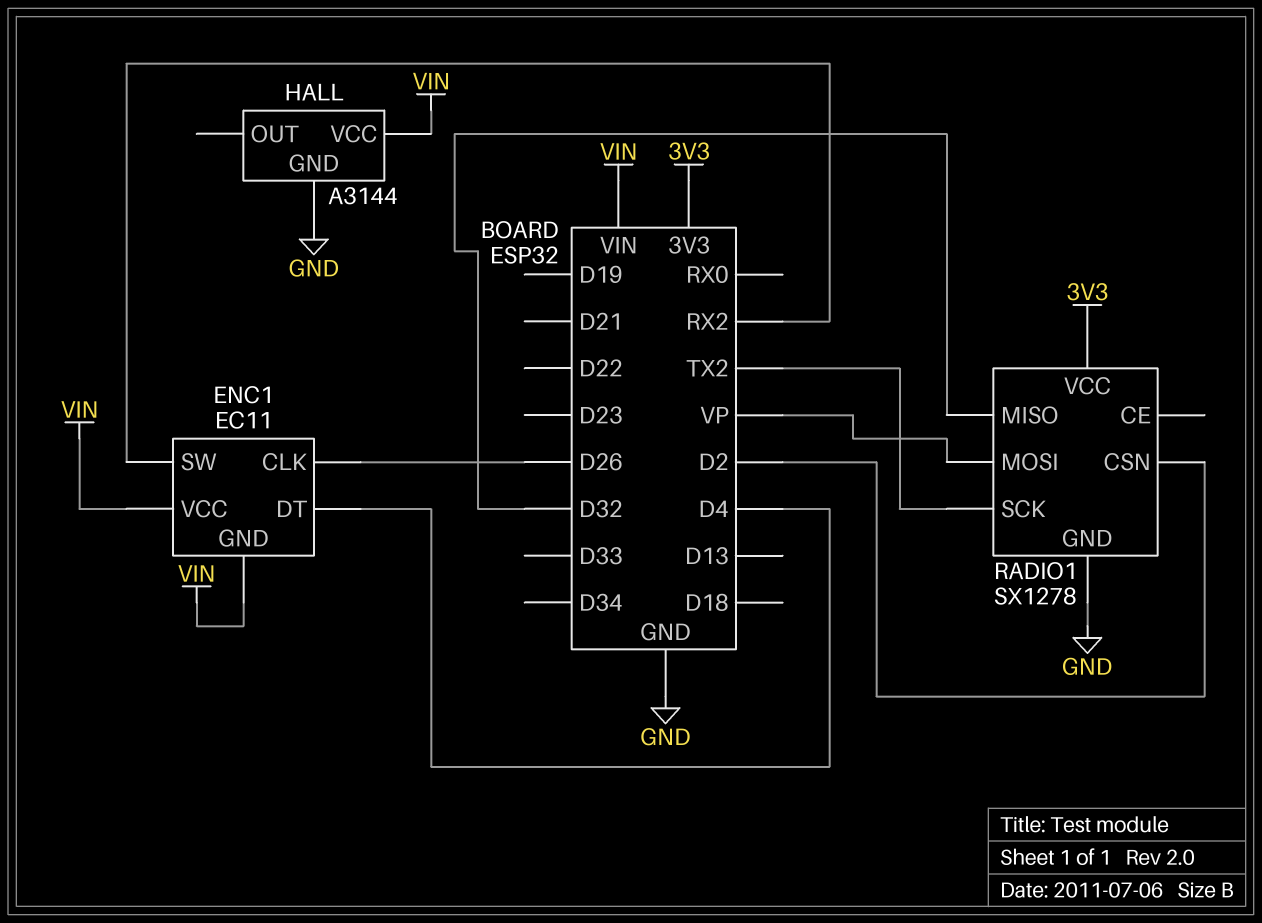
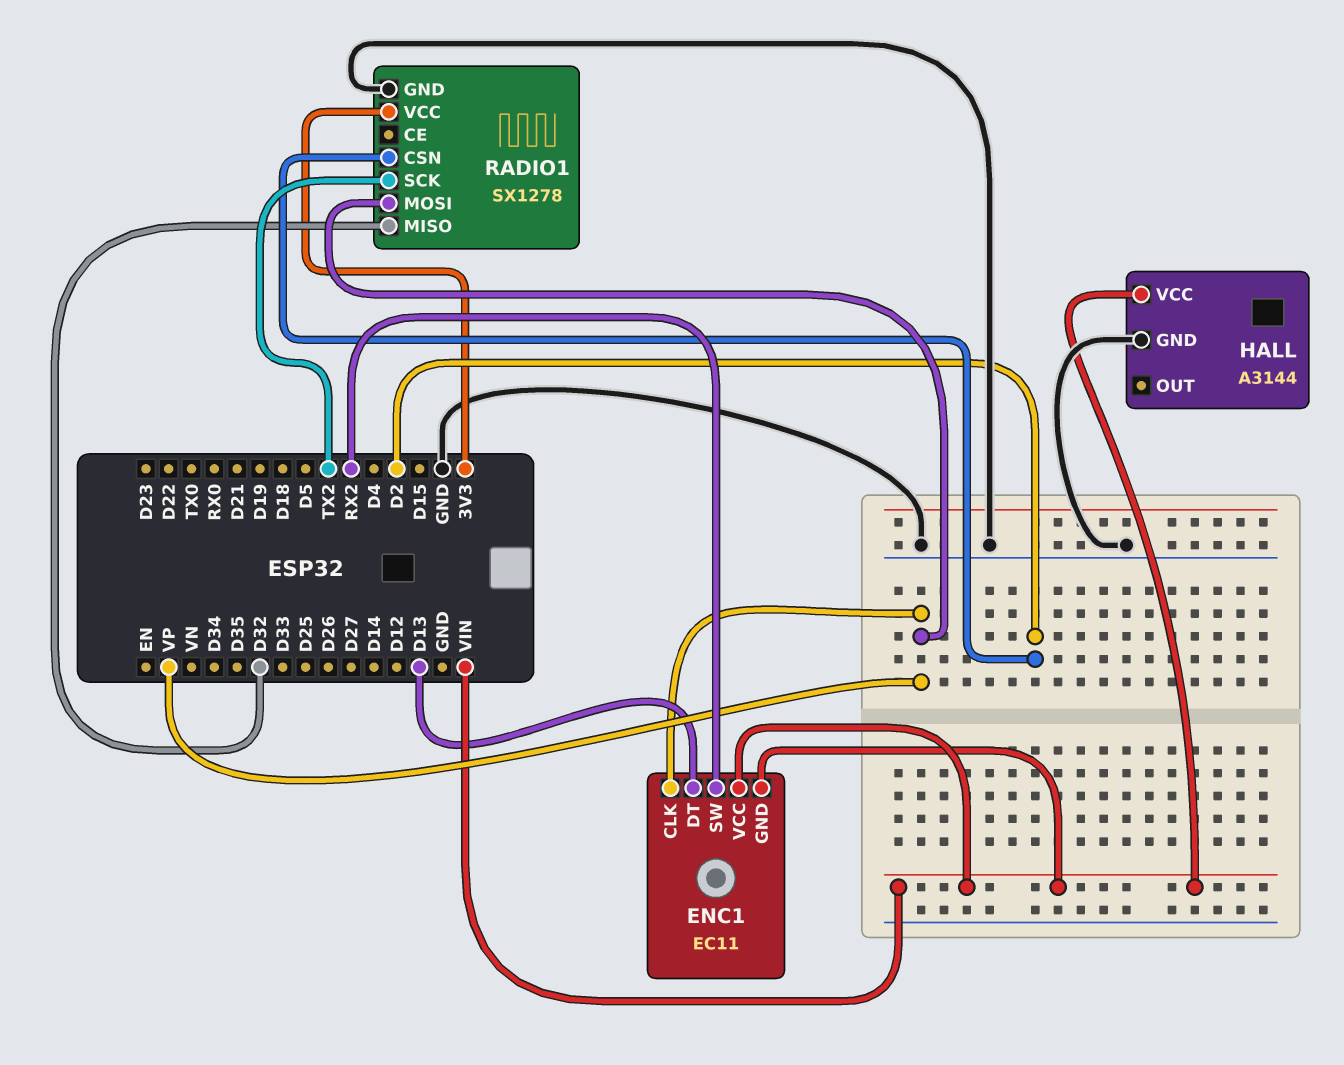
ENC1 pin CLK: D26 -> VP
ENC1 pin DT: D4 -> D13

